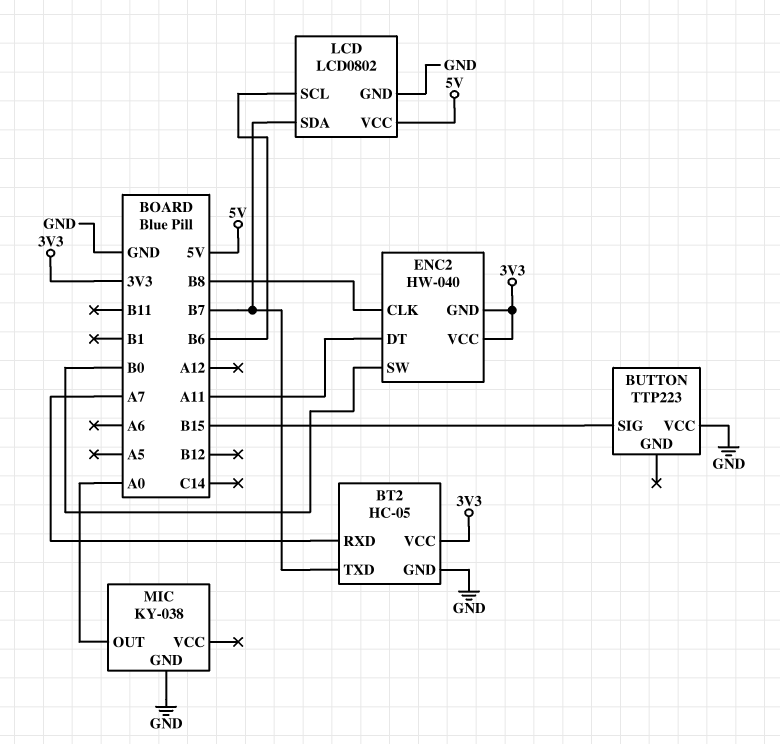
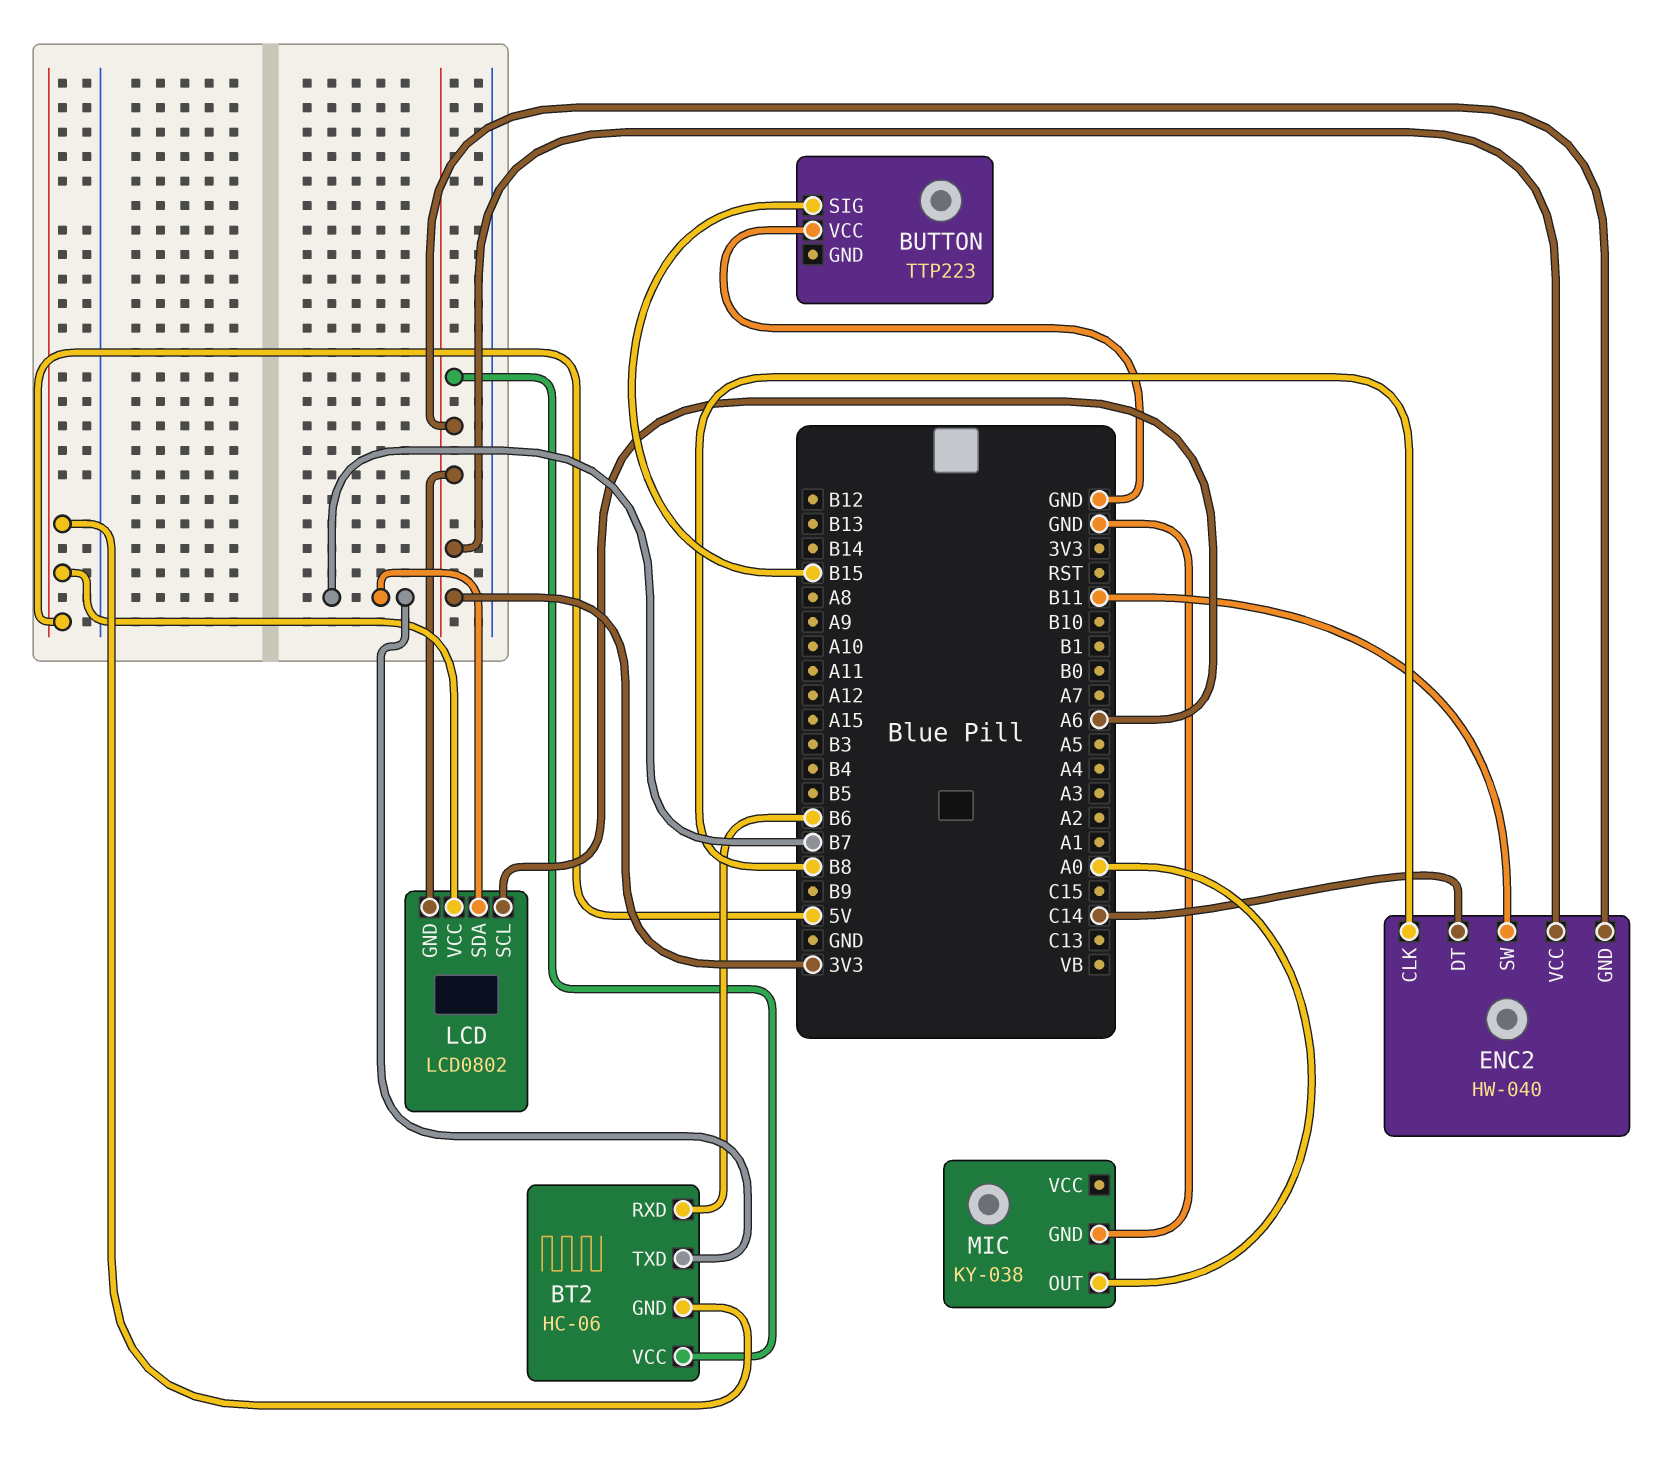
BT2: HC-05 -> HC-06
BT2 pin GND: GND -> 5V
BT2 pin RXD: A7 -> B6
ENC2 pin DT: A11 -> C14
ENC2 pin SW: B0 -> B11
LCD pin GND: GND -> 3V3
LCD pin SCL: B6 -> A6

